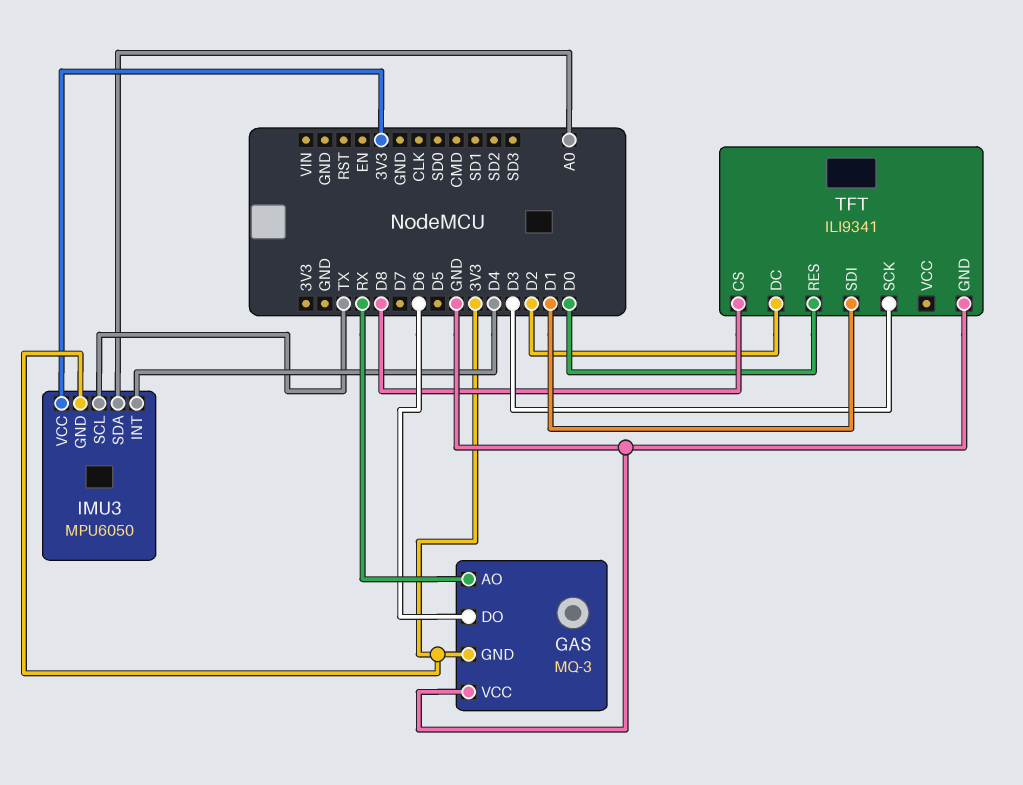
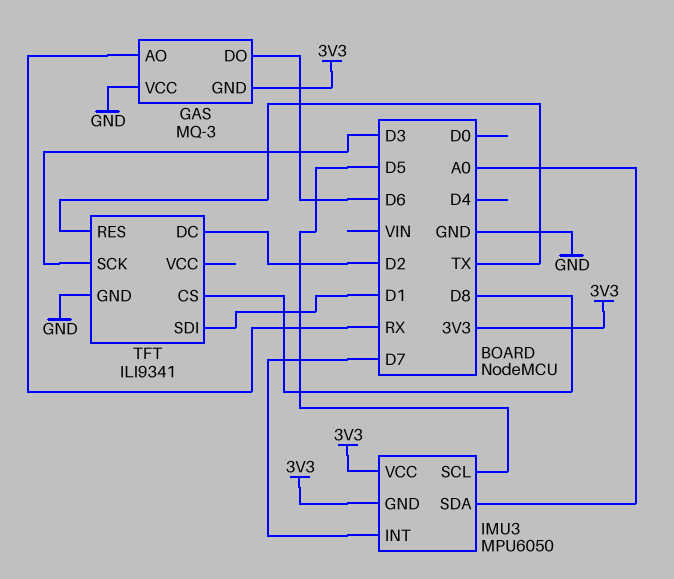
IMU3 pin INT: D4 -> D7
IMU3 pin SCL: TX -> D5
TFT pin RES: D0 -> TX

